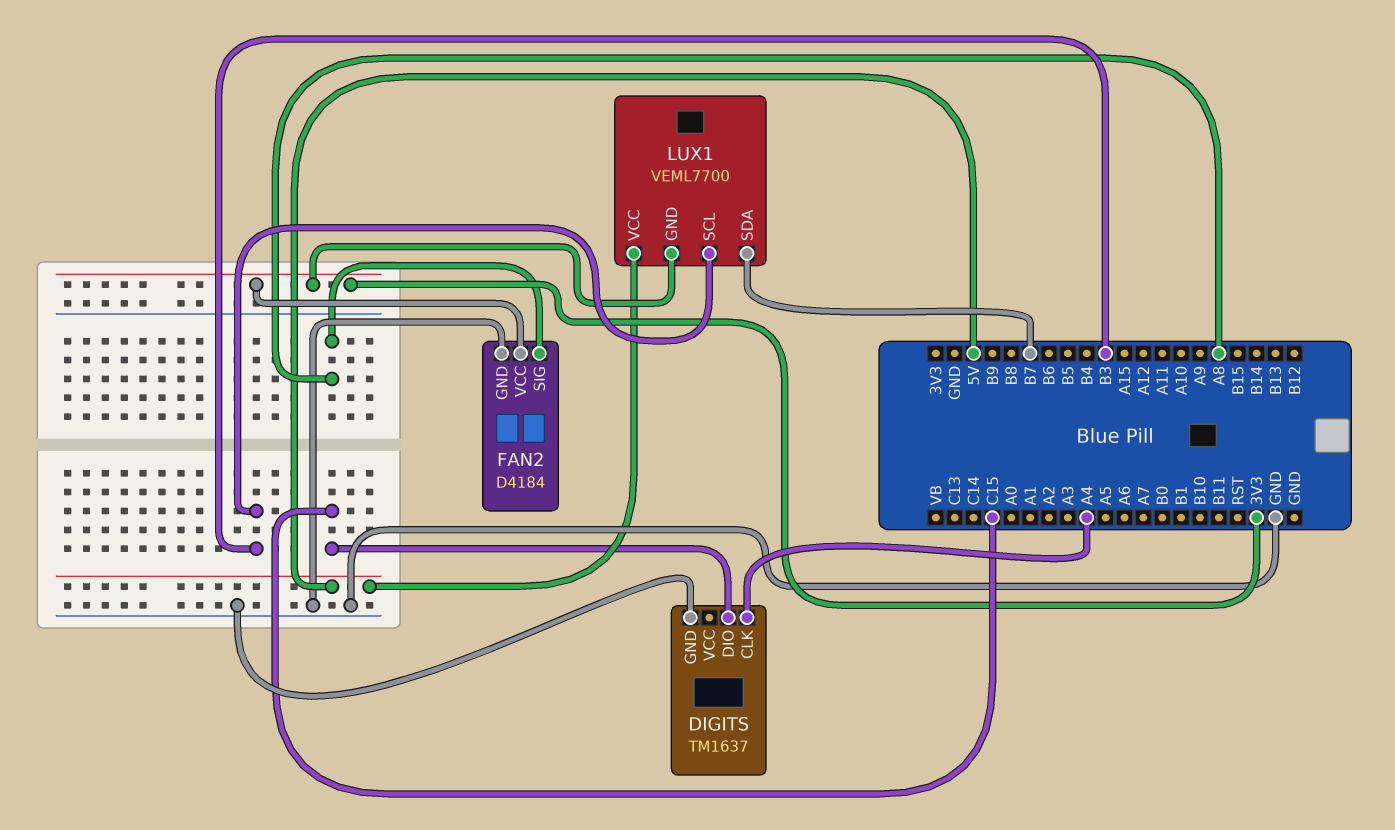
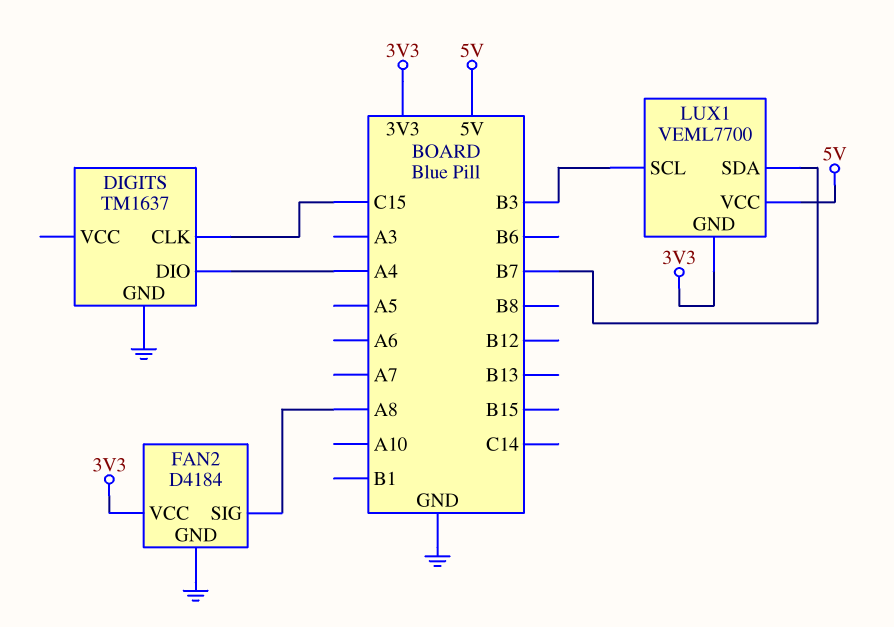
DIGITS pin CLK: A4 -> C15
DIGITS pin DIO: C15 -> A4

